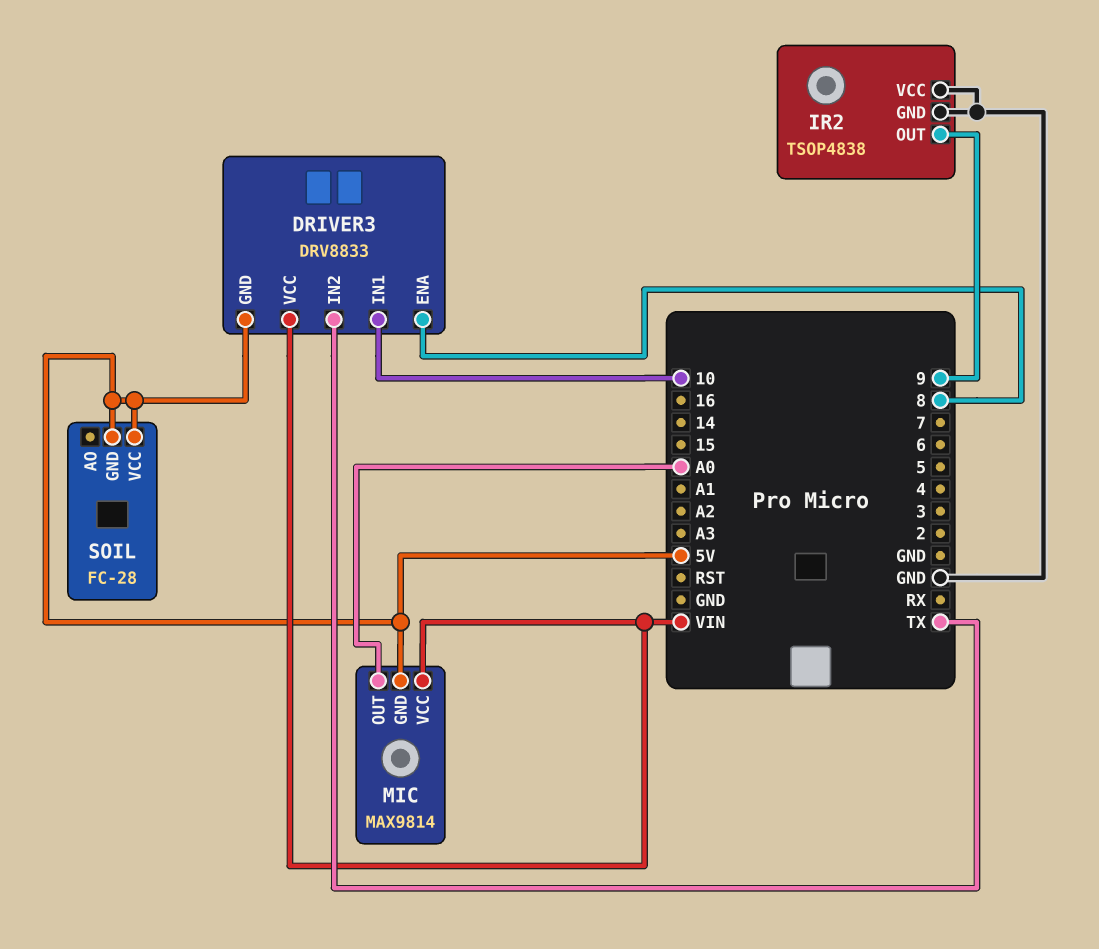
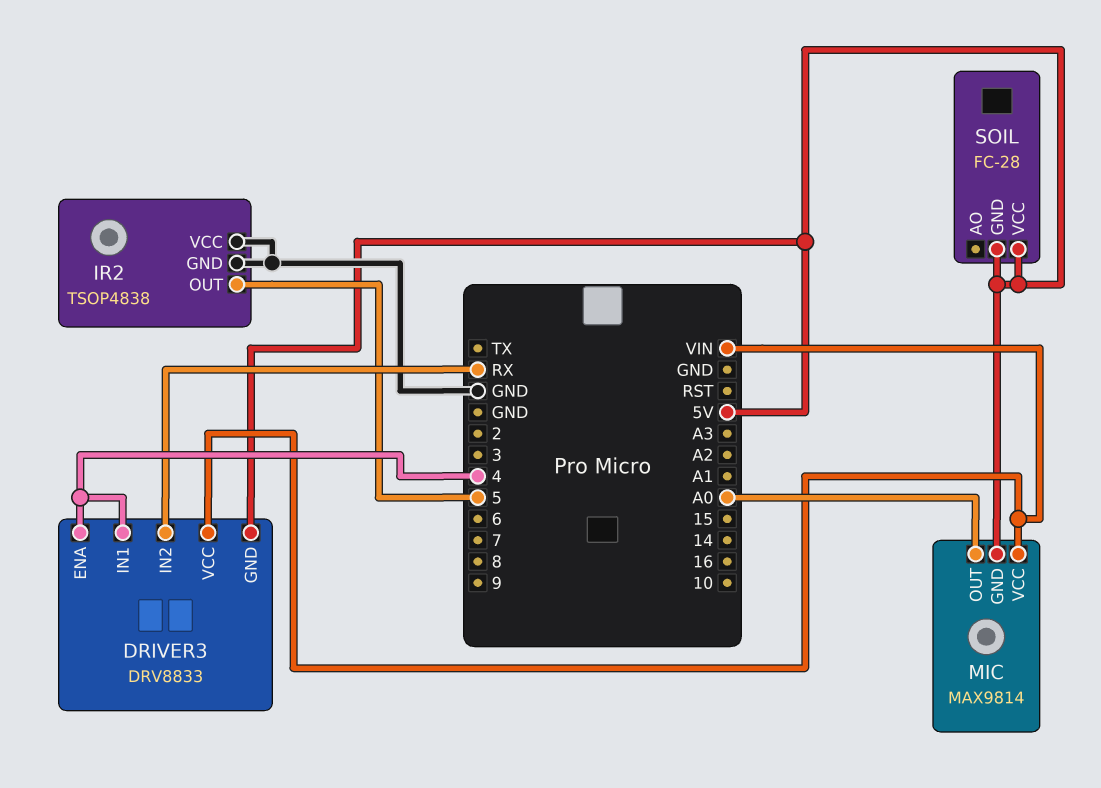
DRIVER3 pin ENA: 8 -> 4
DRIVER3 pin IN1: 10 -> 4
DRIVER3 pin IN2: TX -> RX
IR2 pin OUT: 9 -> 5

